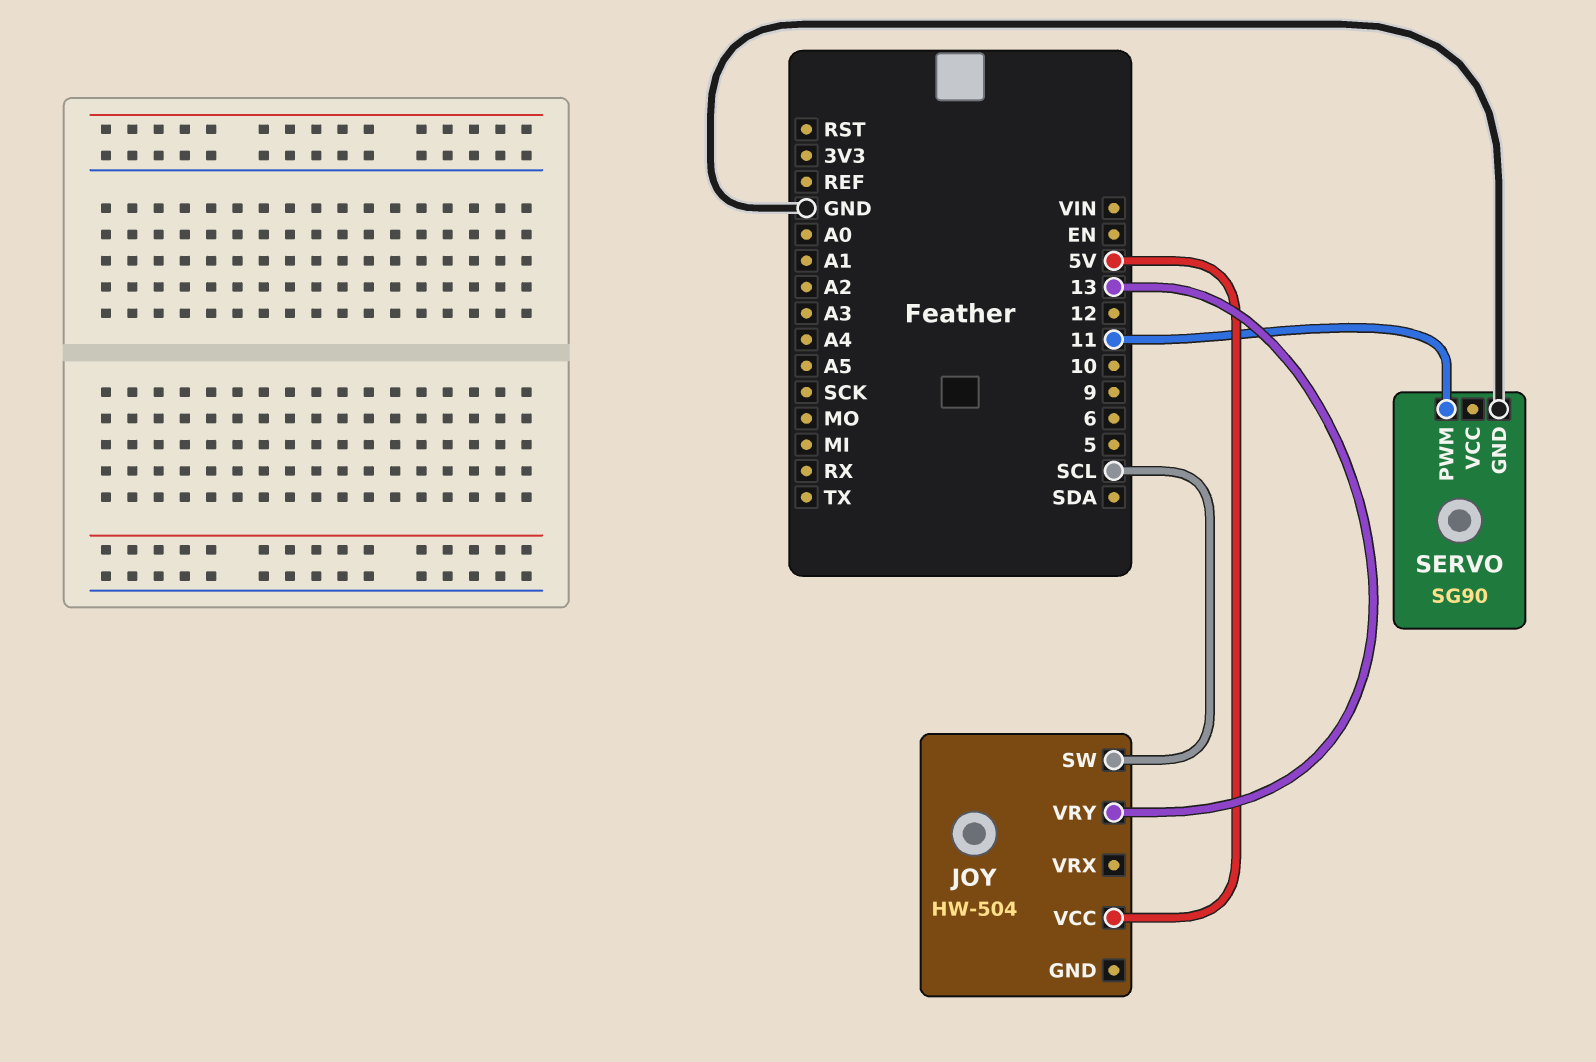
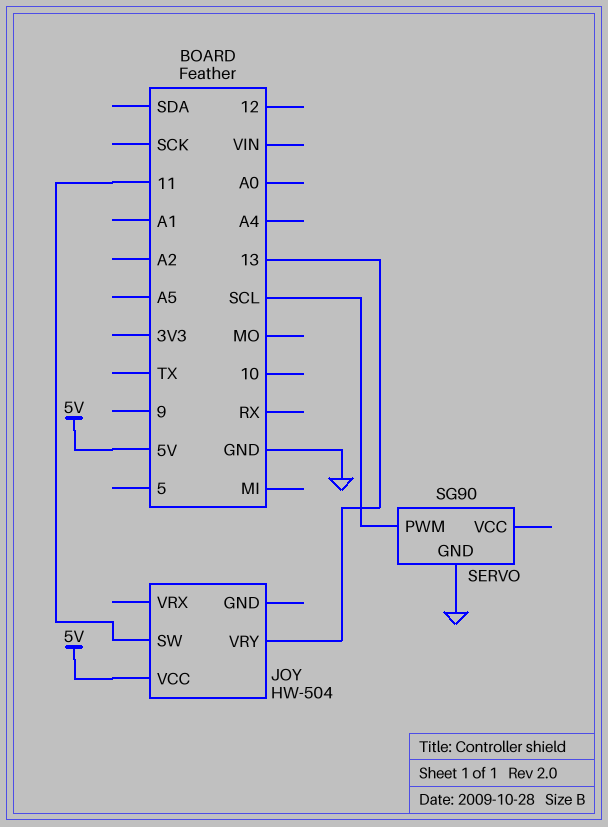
JOY pin SW: SCL -> 11
SERVO pin PWM: 11 -> SCL

